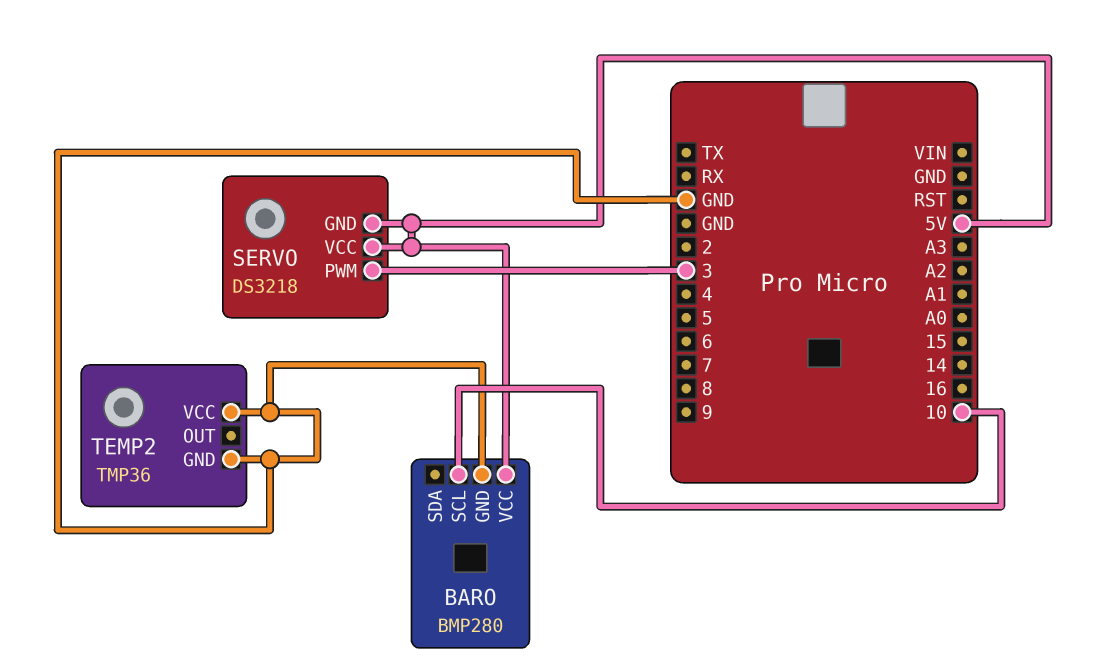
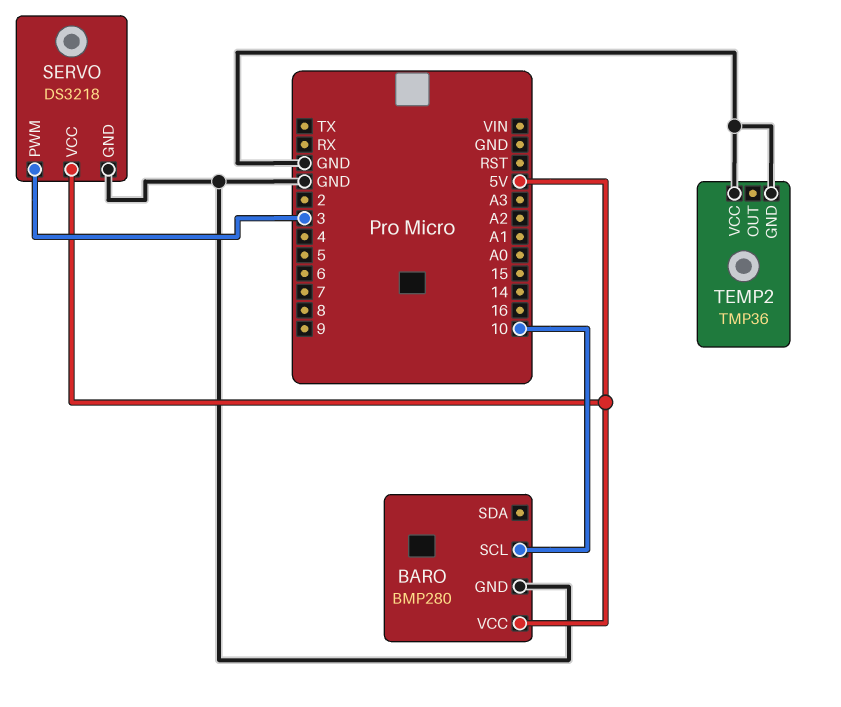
SERVO pin GND: 5V -> GND

